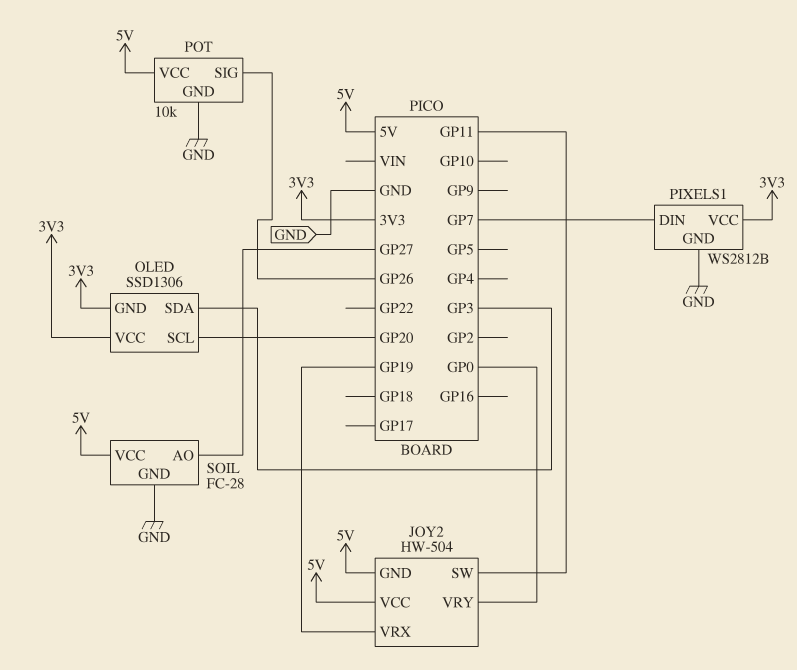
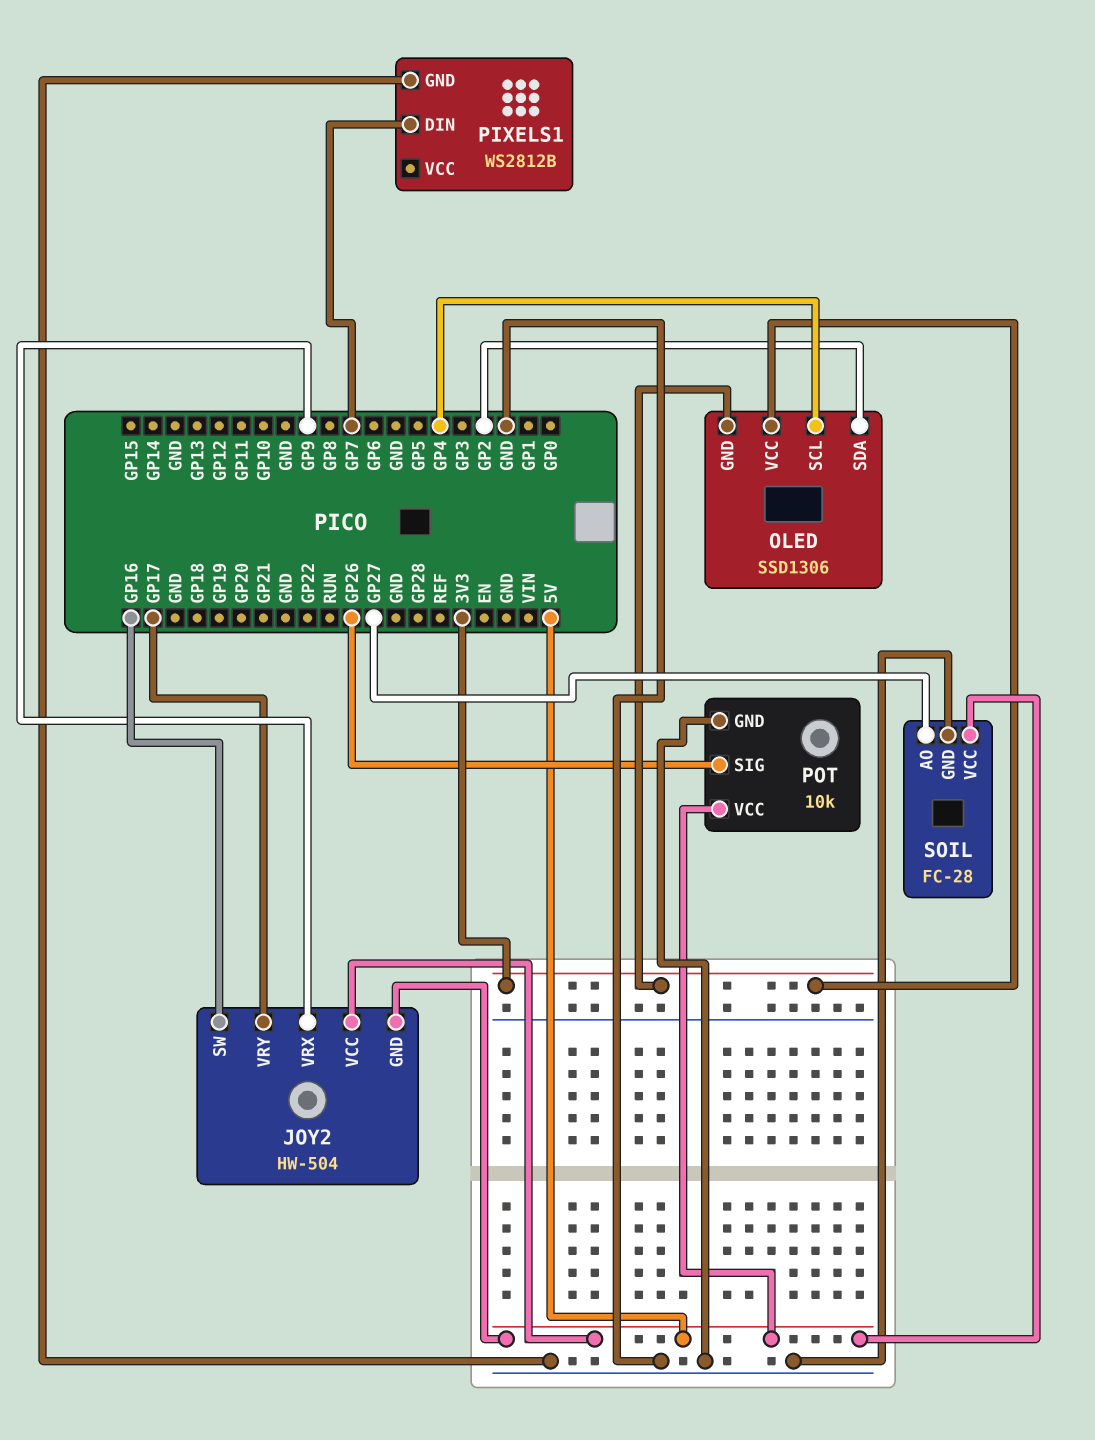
JOY2 pin SW: GP11 -> GP16
JOY2 pin VRX: GP19 -> GP9
JOY2 pin VRY: GP0 -> GP17
OLED pin SCL: GP20 -> GP4
OLED pin SDA: GP3 -> GP2
PIXELS1 pin VCC: 3V3 -> none

